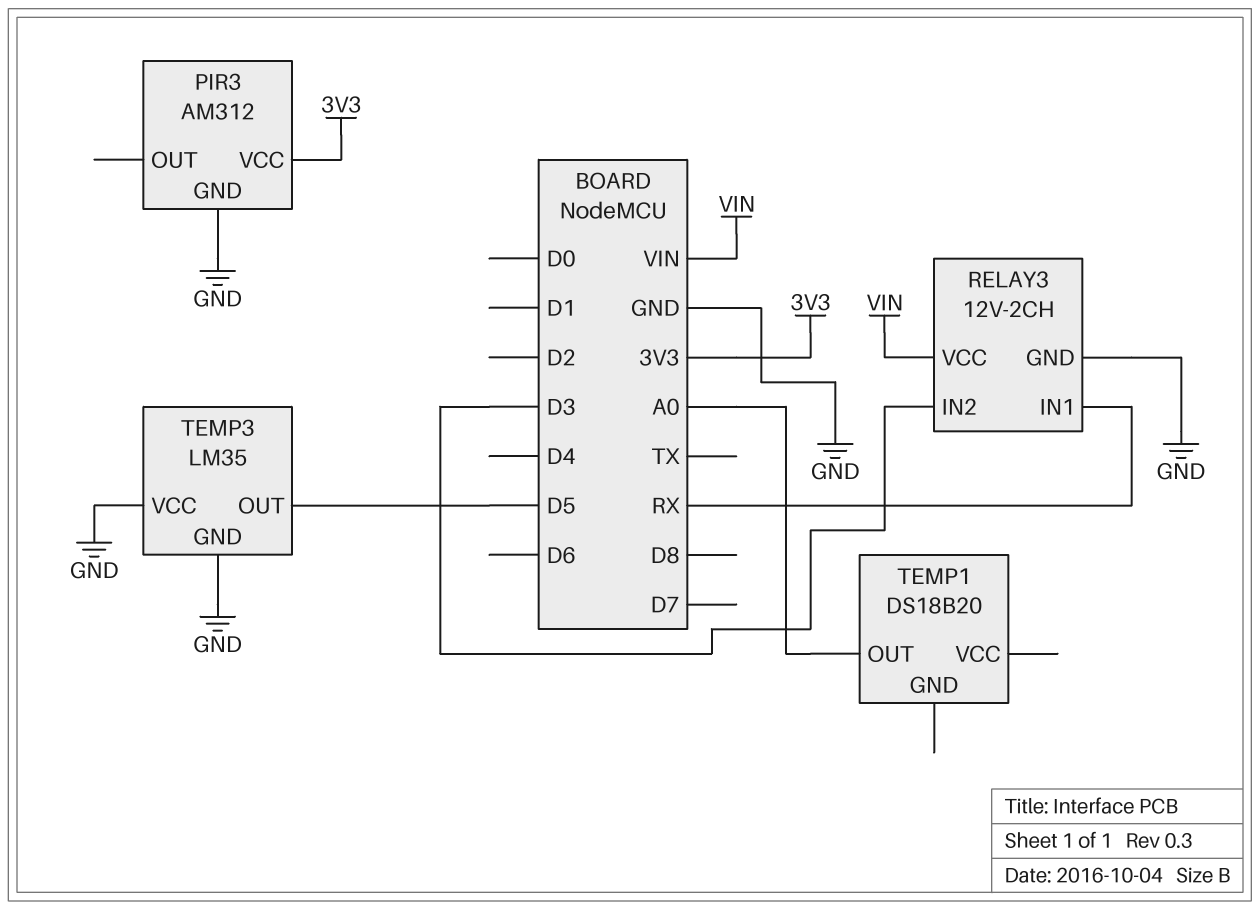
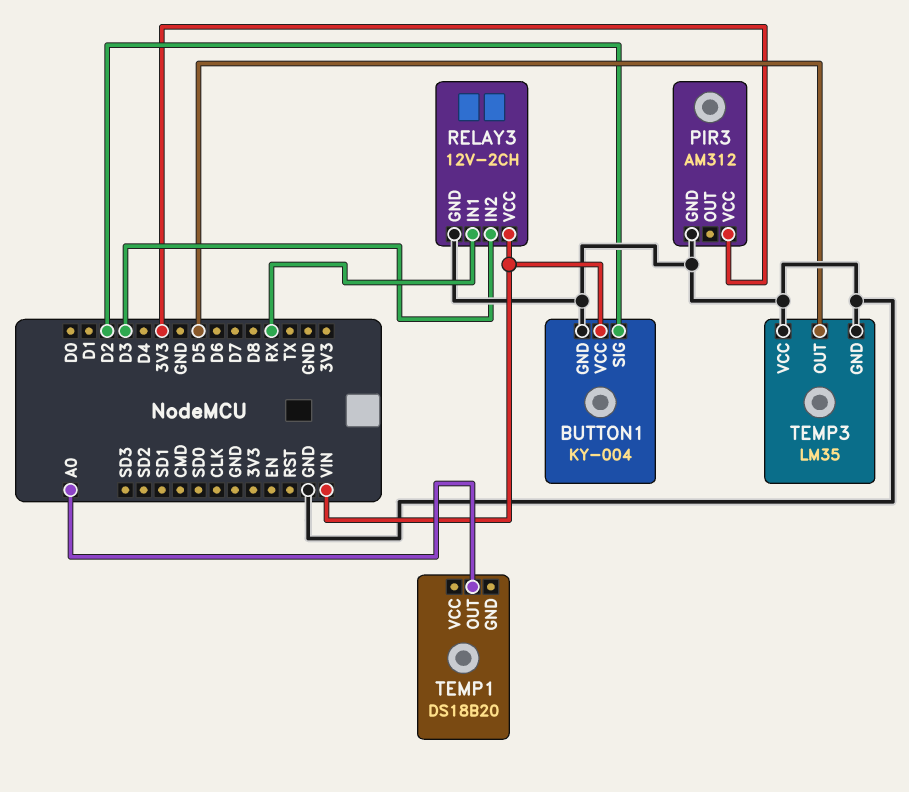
BUTTON1: none -> KY-004
BUTTON1 pin GND: none -> GND
BUTTON1 pin SIG: none -> D2
BUTTON1 pin VCC: none -> VIN

